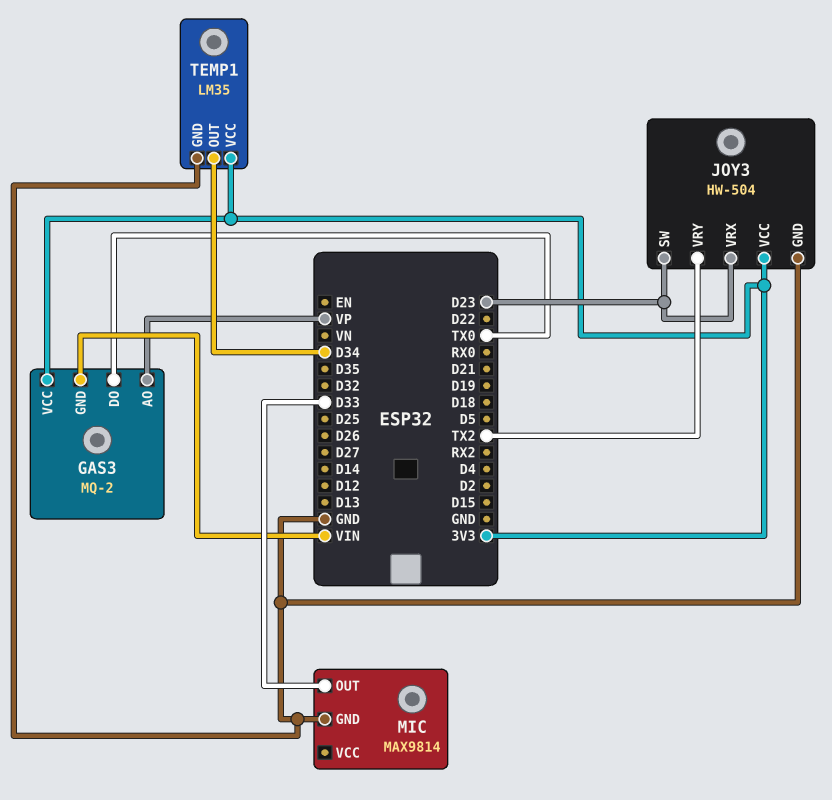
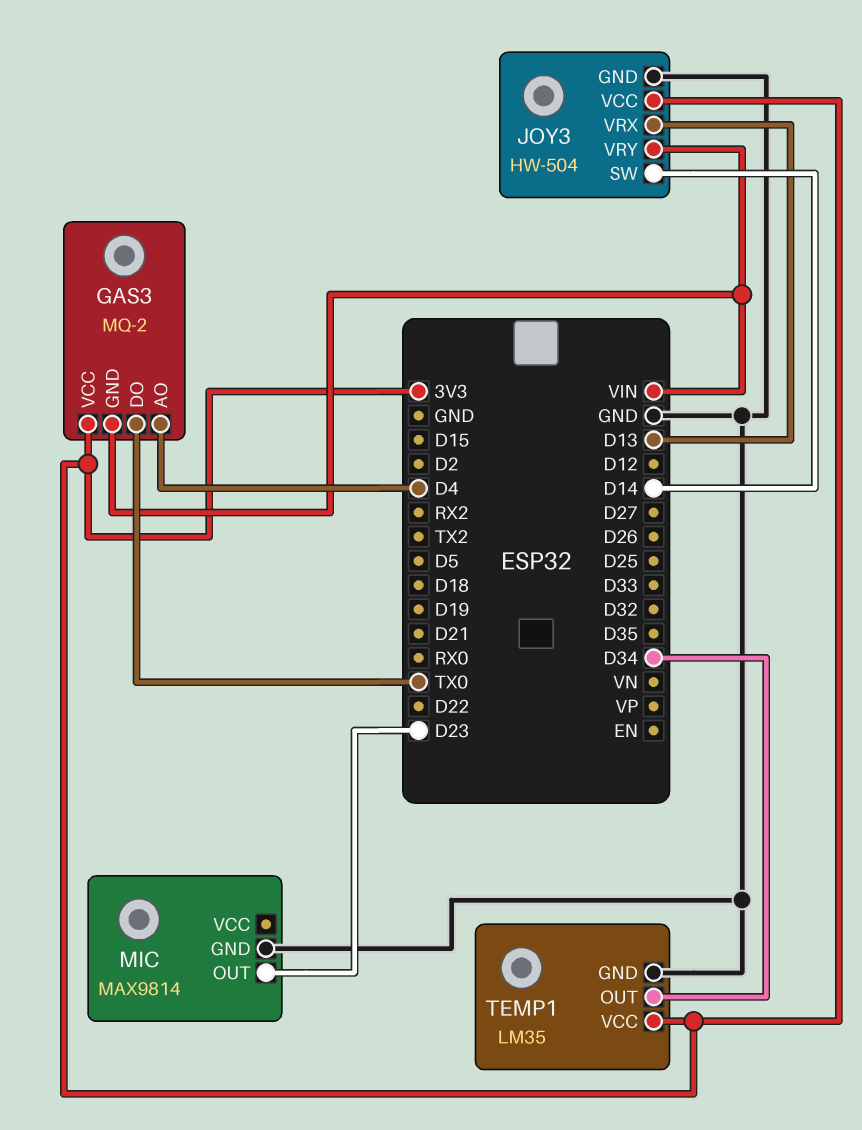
GAS3 pin AO: VP -> D4
JOY3 pin SW: D23 -> D14
JOY3 pin VRX: D23 -> D13
JOY3 pin VRY: TX2 -> VIN
MIC pin OUT: D33 -> D23

